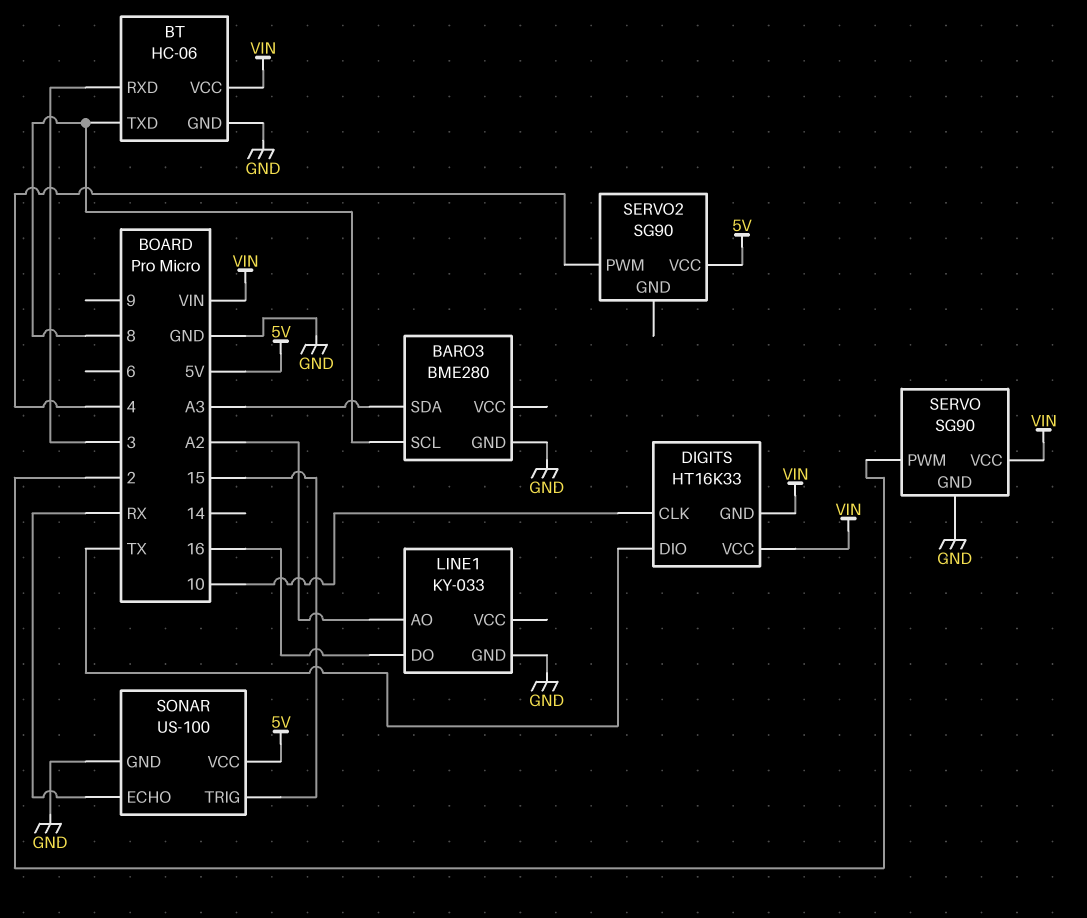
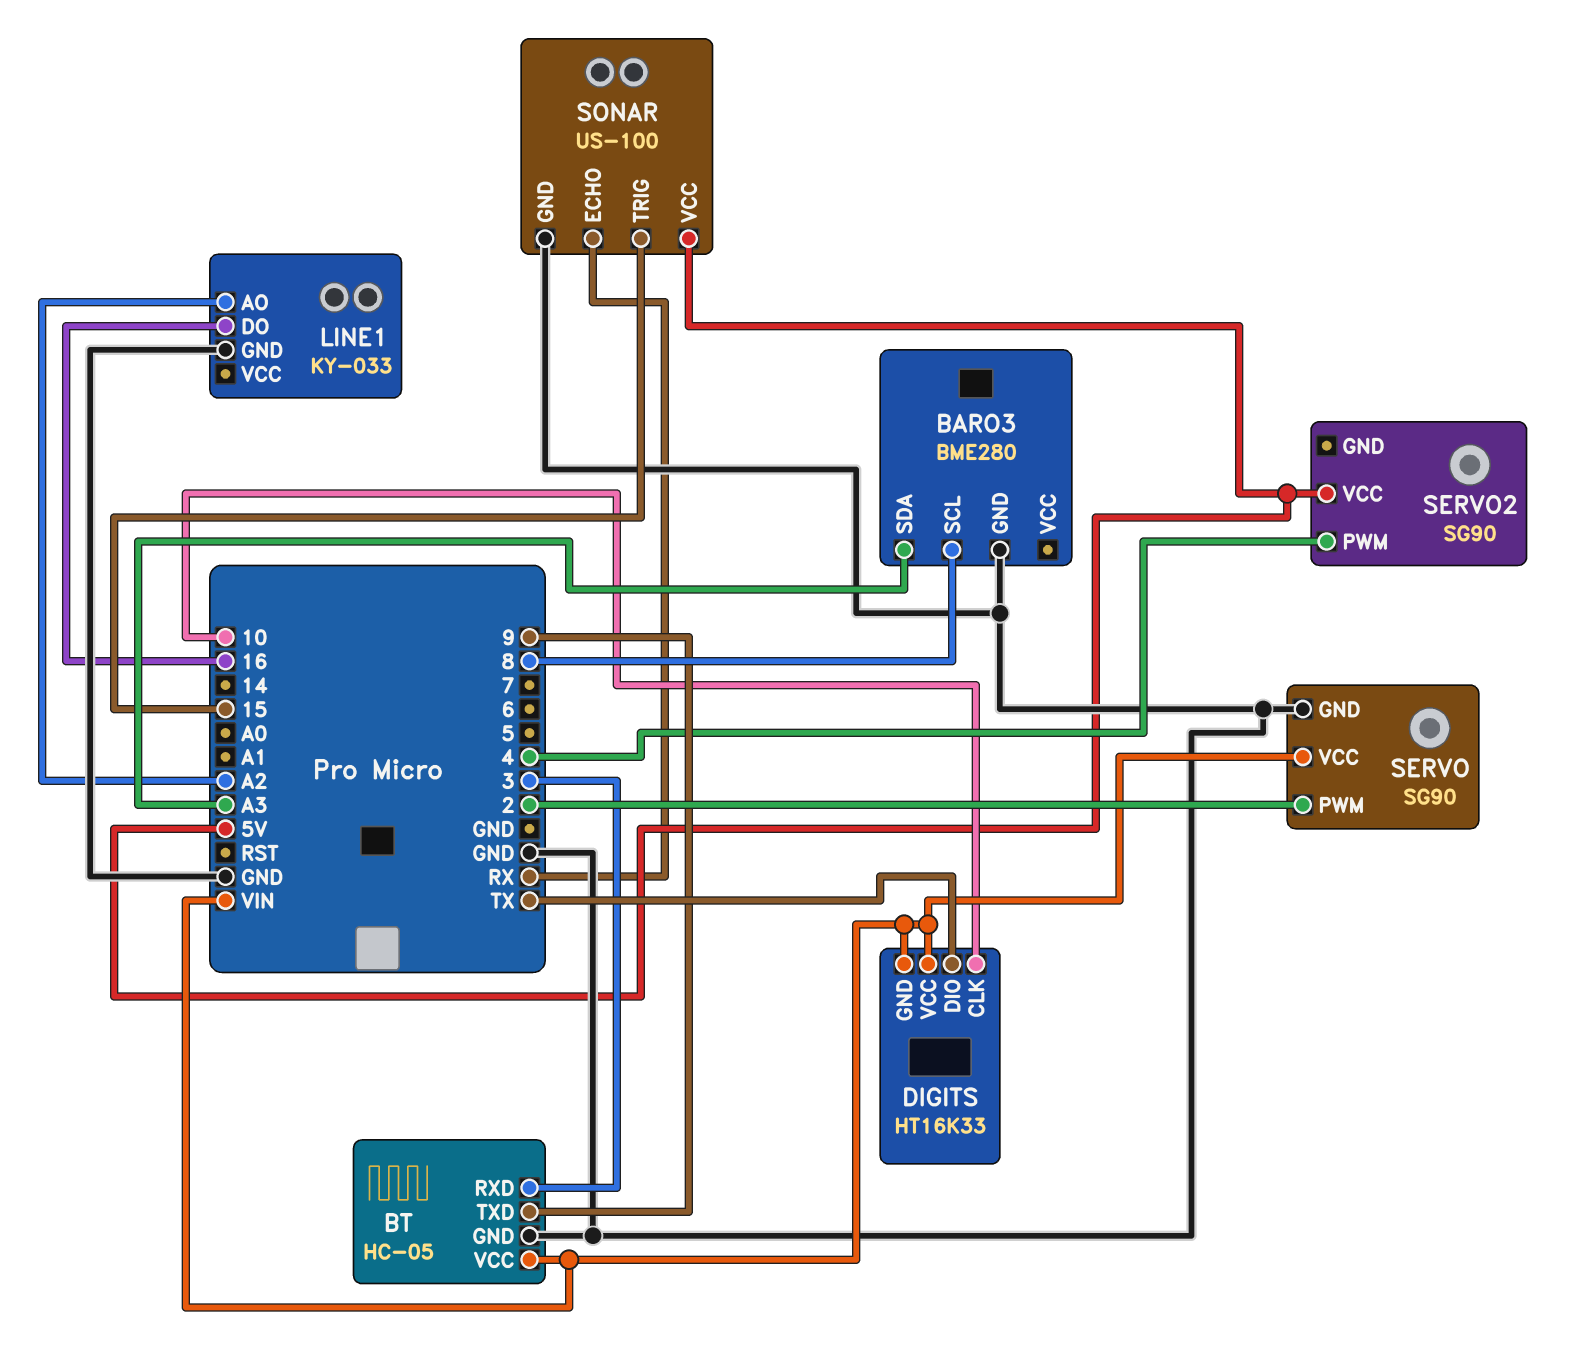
BT: HC-06 -> HC-05
BT pin TXD: 8 -> 9

